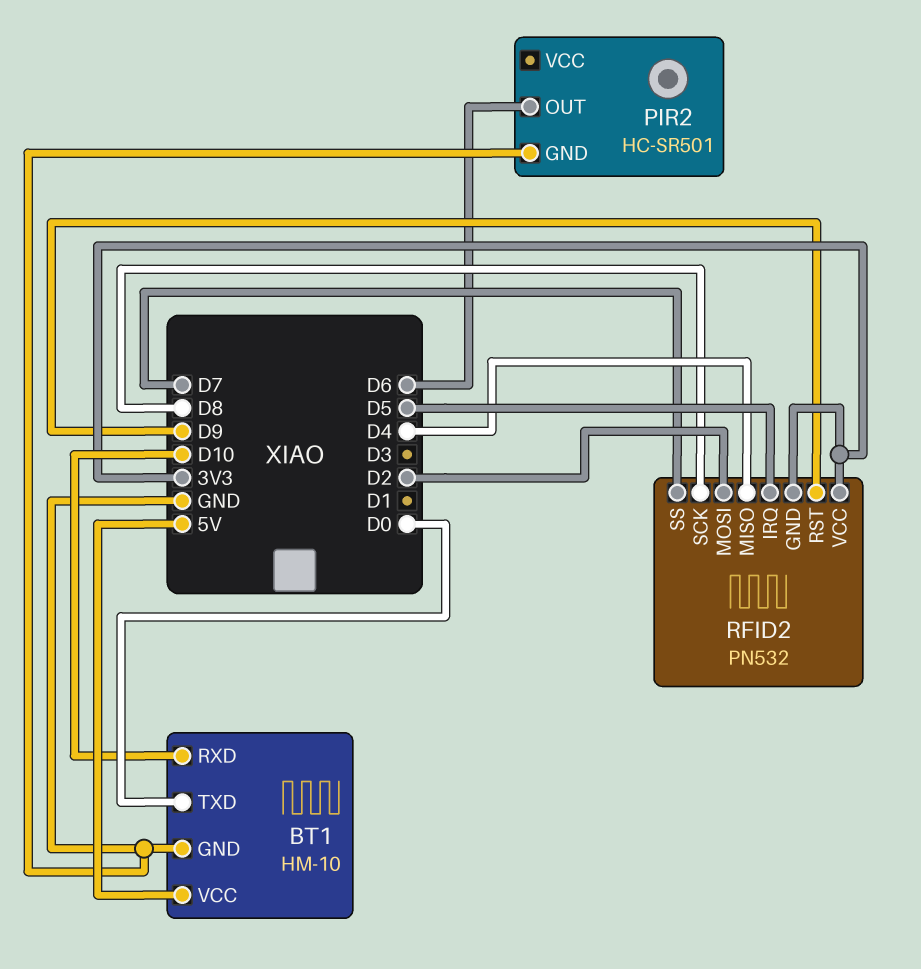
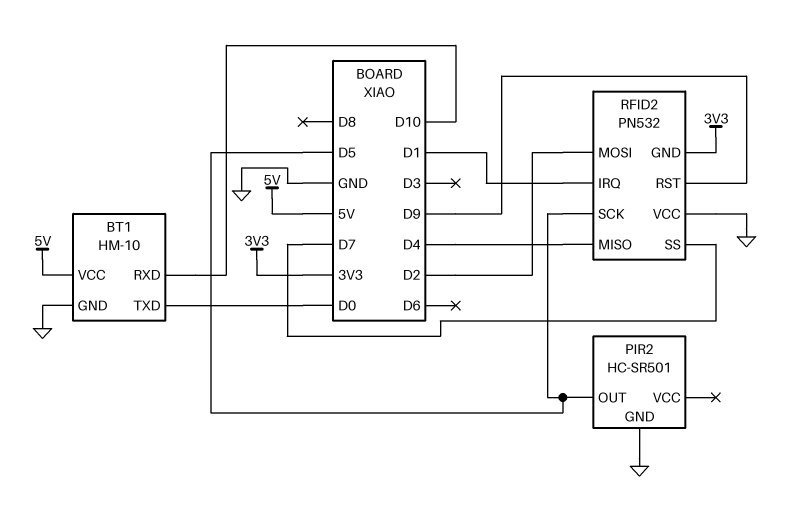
PIR2 pin OUT: D6 -> D5
RFID2 pin IRQ: D5 -> D1
RFID2 pin SCK: D8 -> D5
RFID2 pin VCC: 3V3 -> GND

